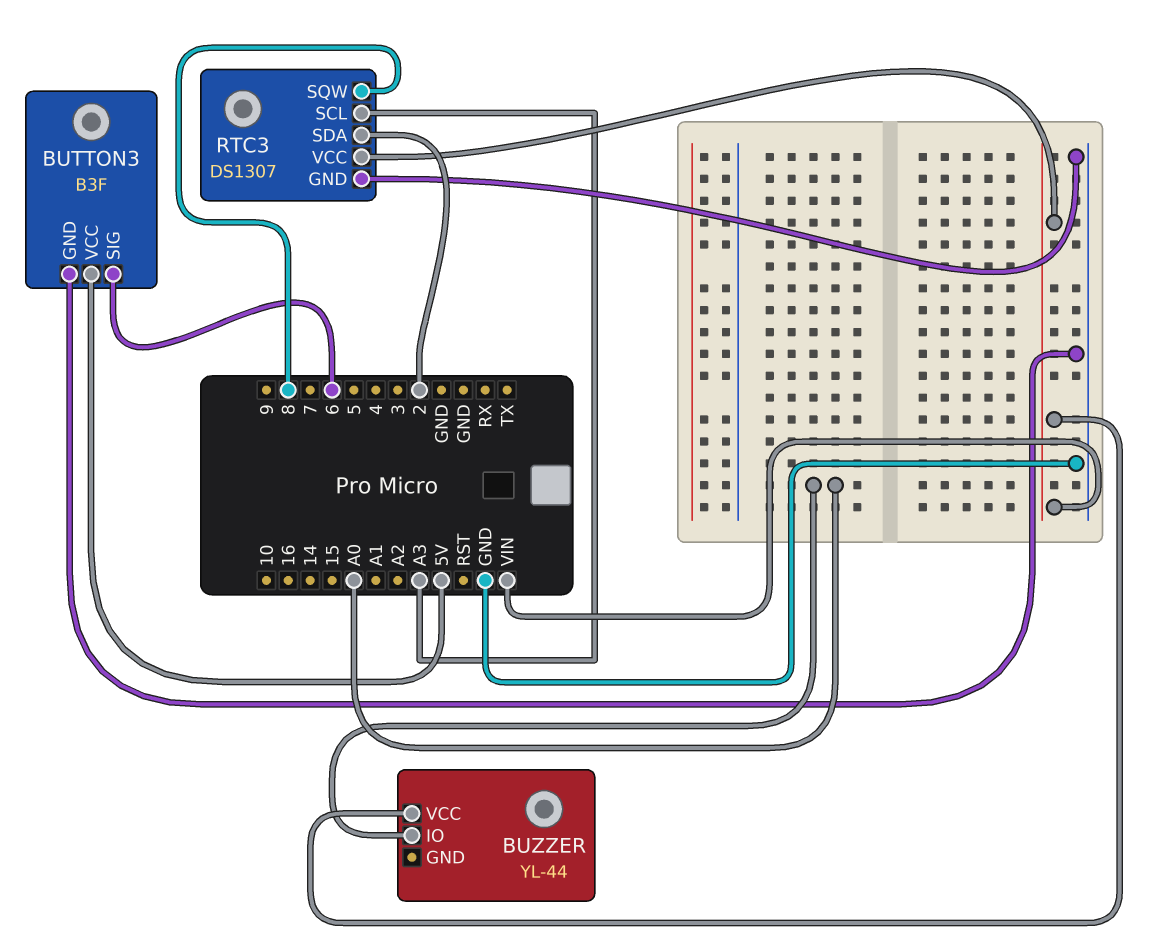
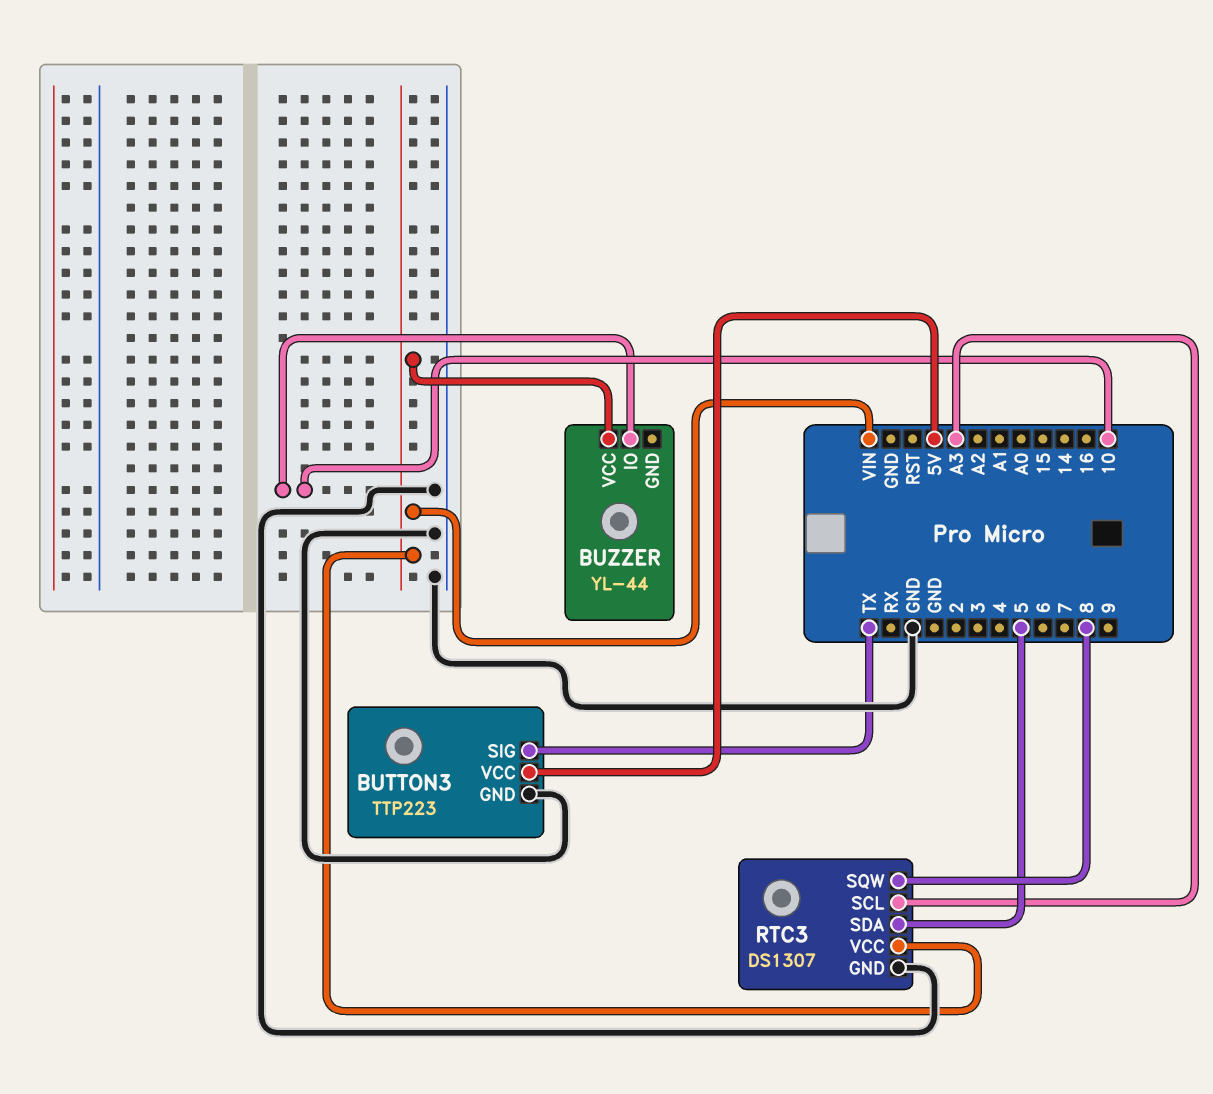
BUTTON3: B3F -> TTP223
BUTTON3 pin SIG: 6 -> TX
BUZZER pin IO: A0 -> 10
RTC3 pin SDA: 2 -> 5

